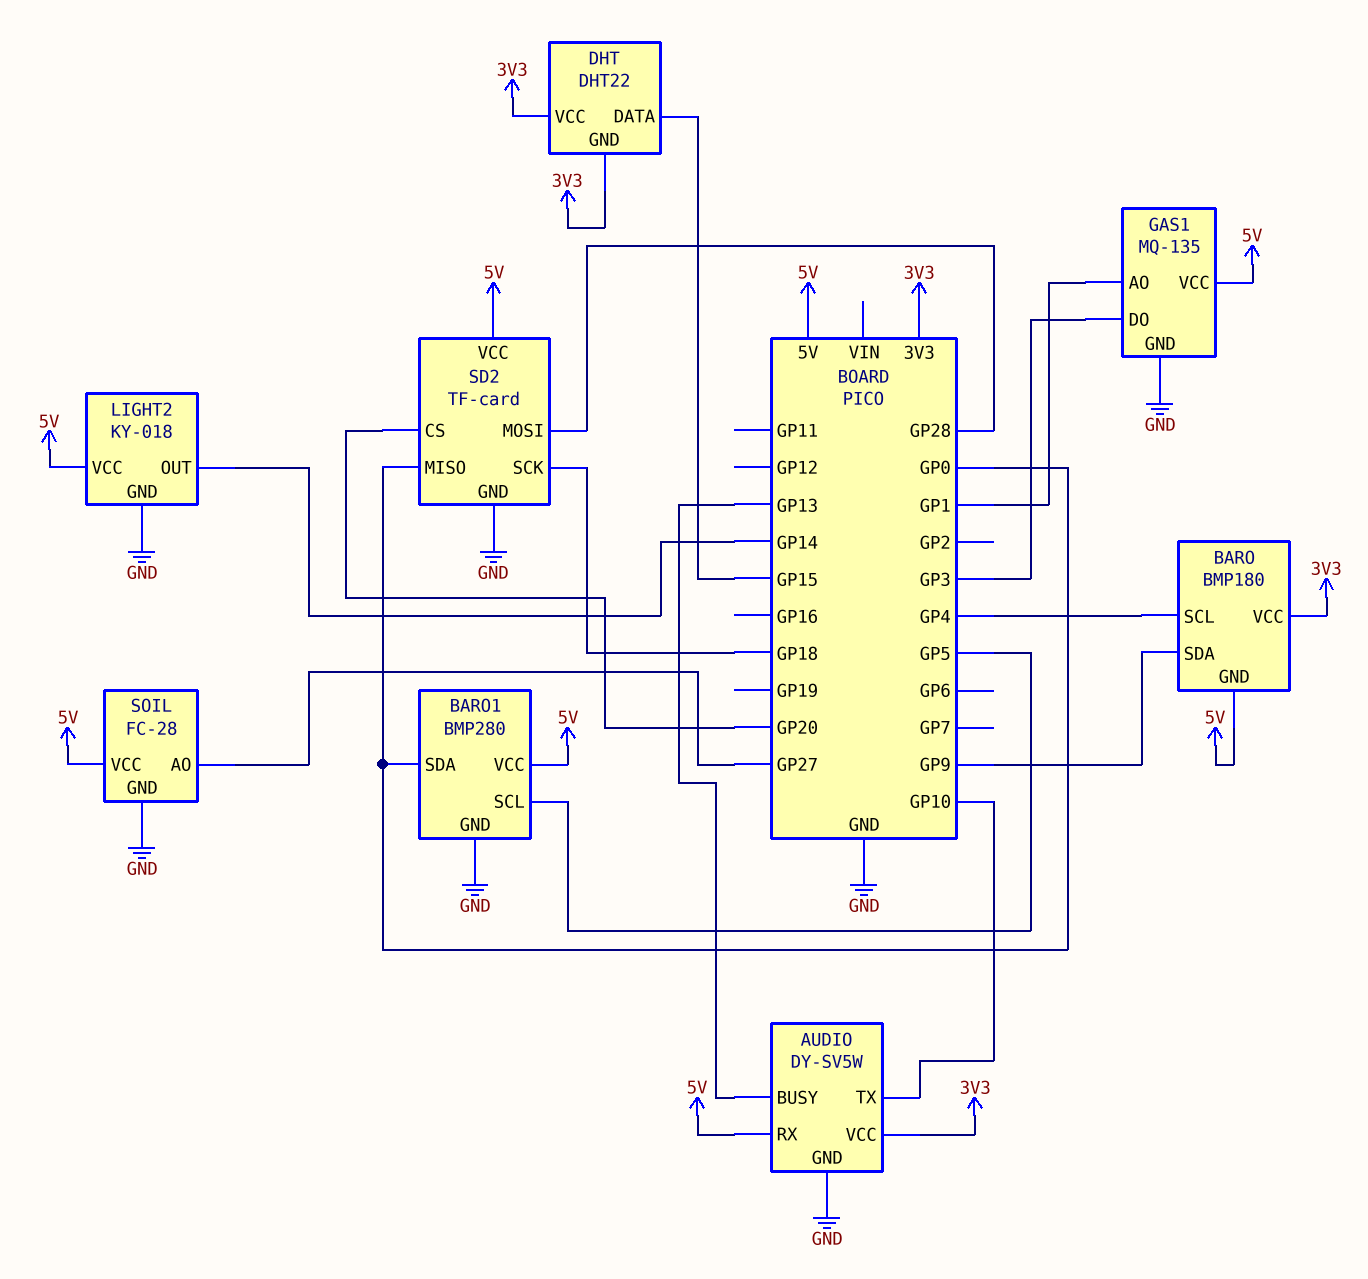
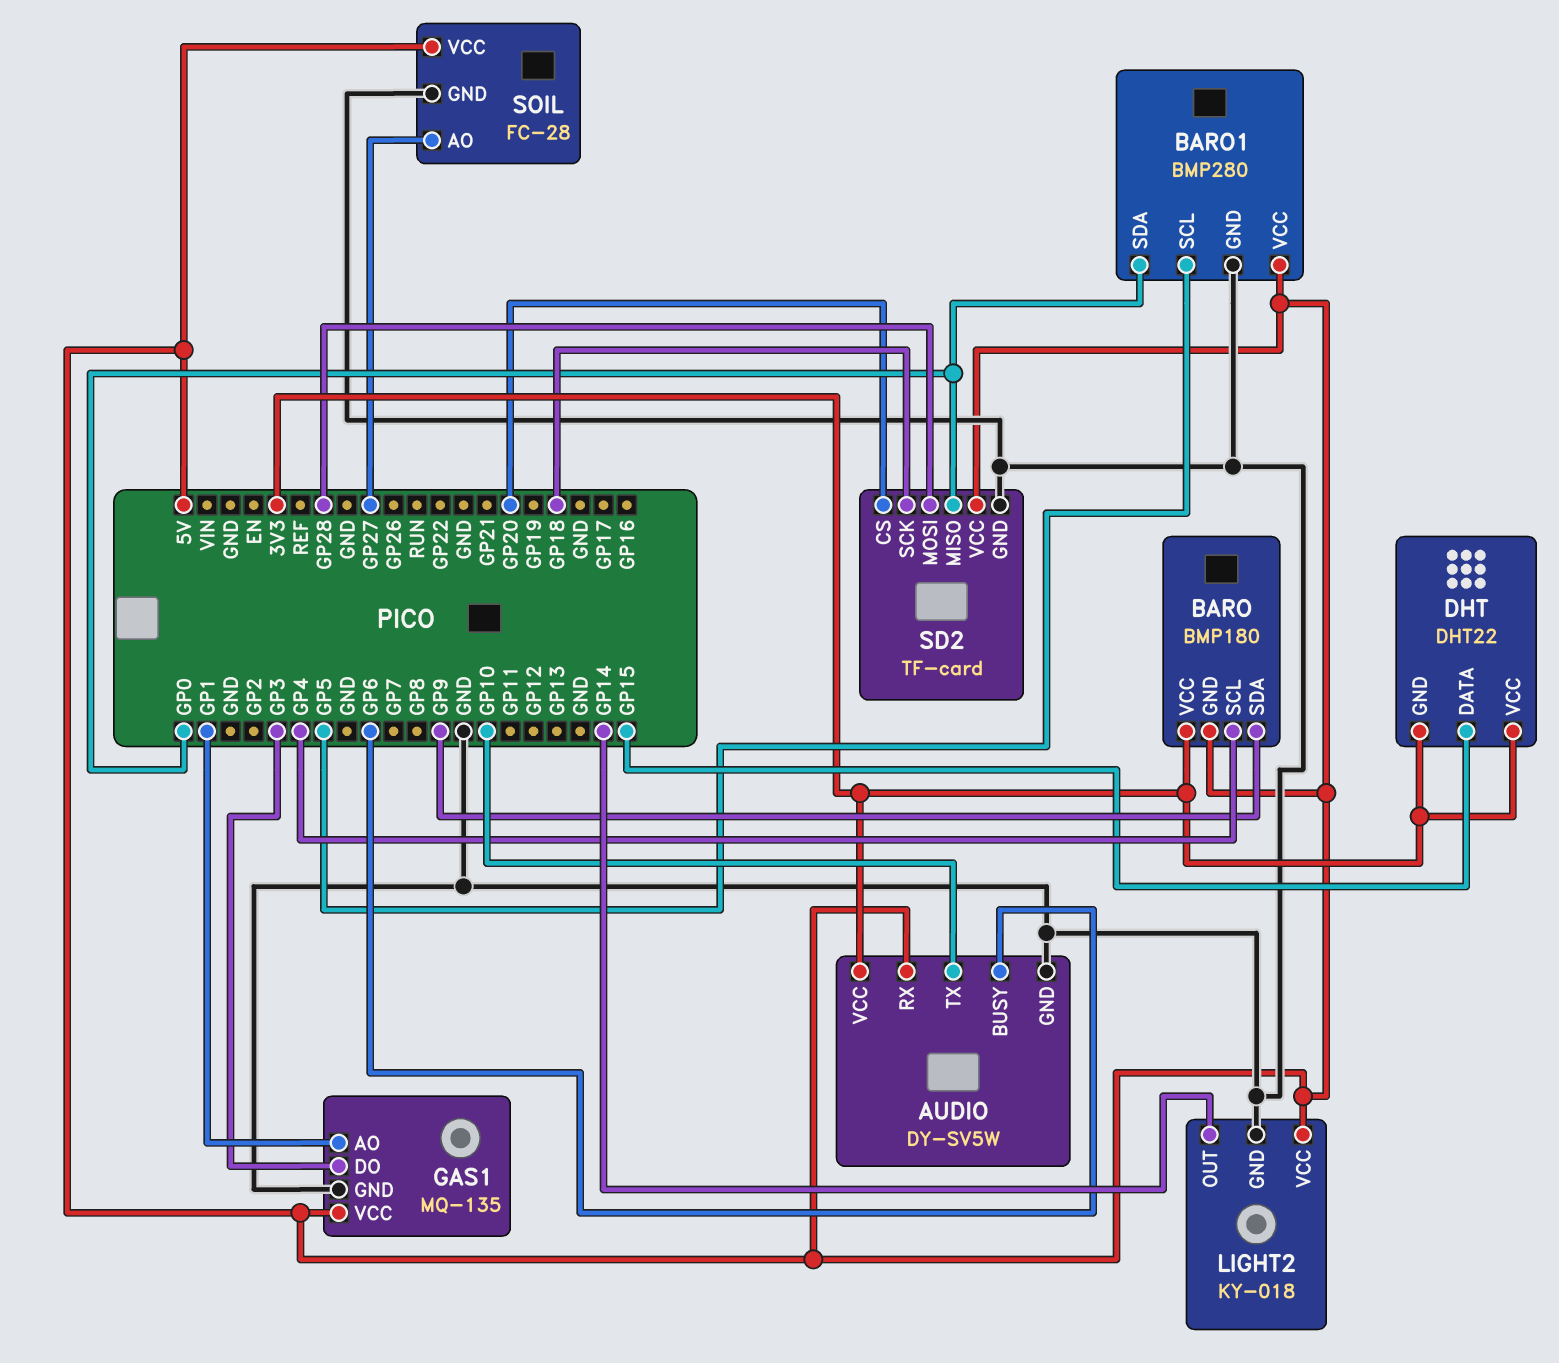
AUDIO pin BUSY: GP13 -> GP6

